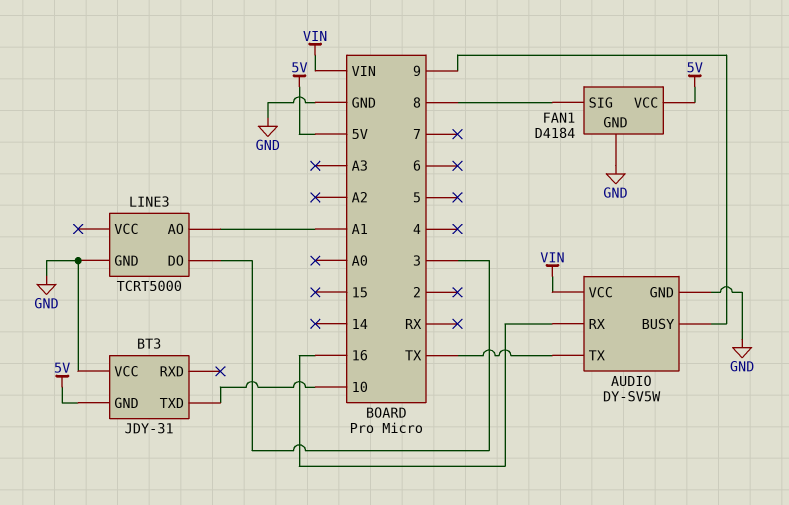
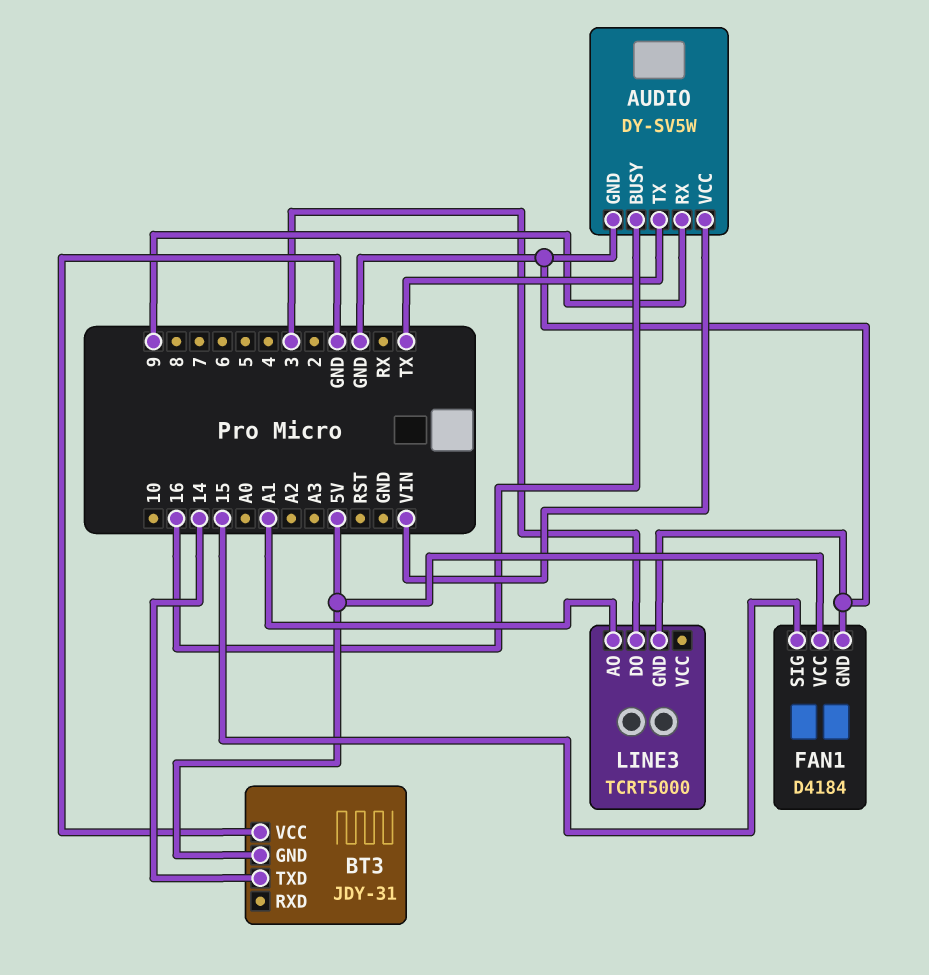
AUDIO pin BUSY: 9 -> 16
AUDIO pin RX: 16 -> 9
BT3 pin TXD: 10 -> 14
FAN1 pin SIG: 8 -> 15

